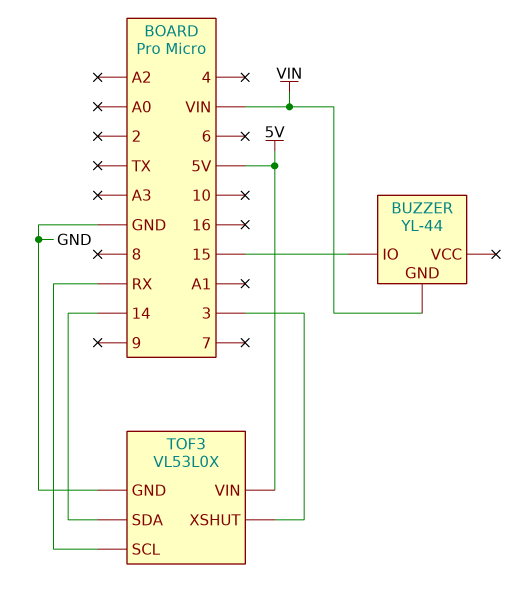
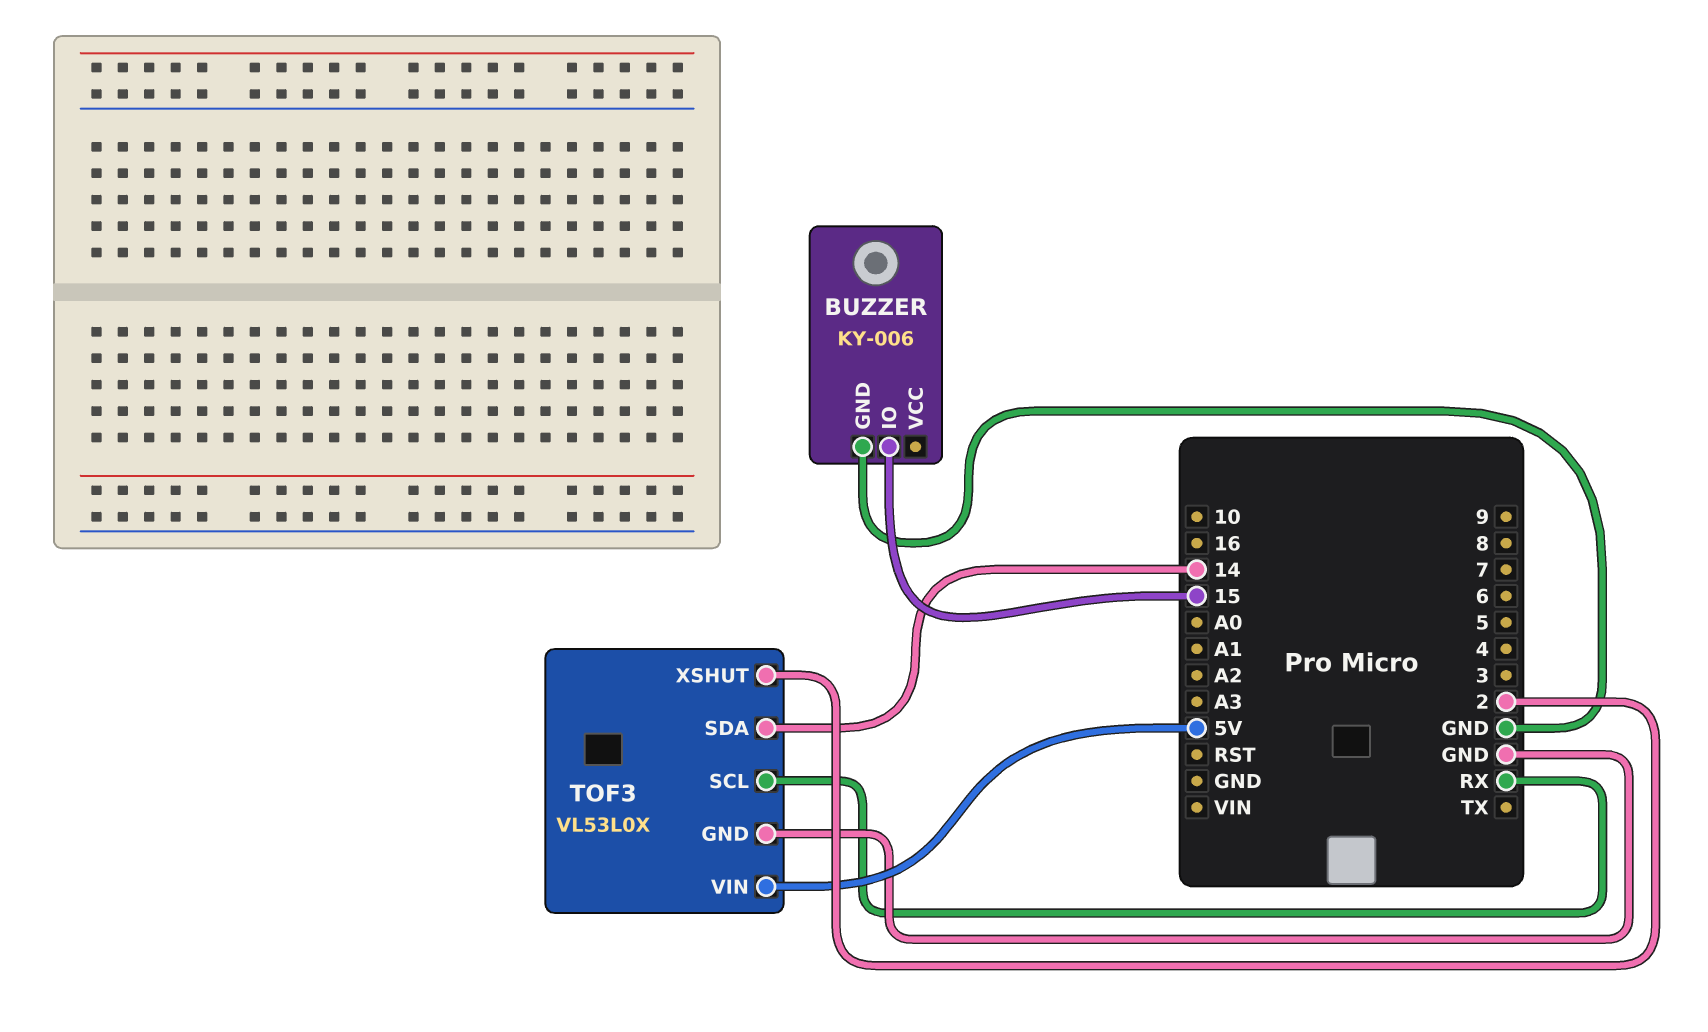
BUZZER: YL-44 -> KY-006
BUZZER pin GND: VIN -> GND
TOF3 pin XSHUT: 3 -> 2

